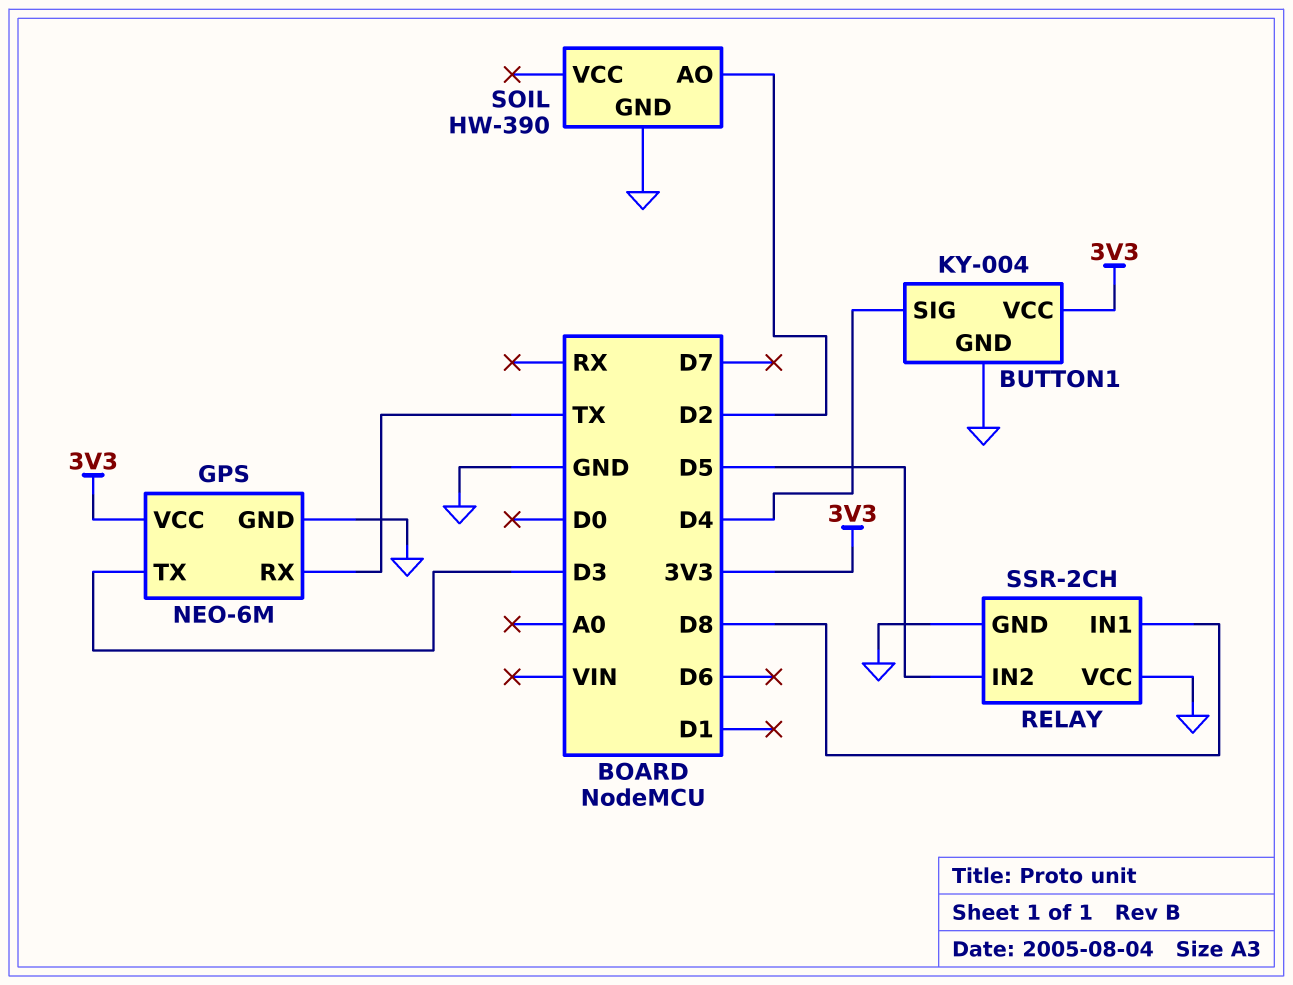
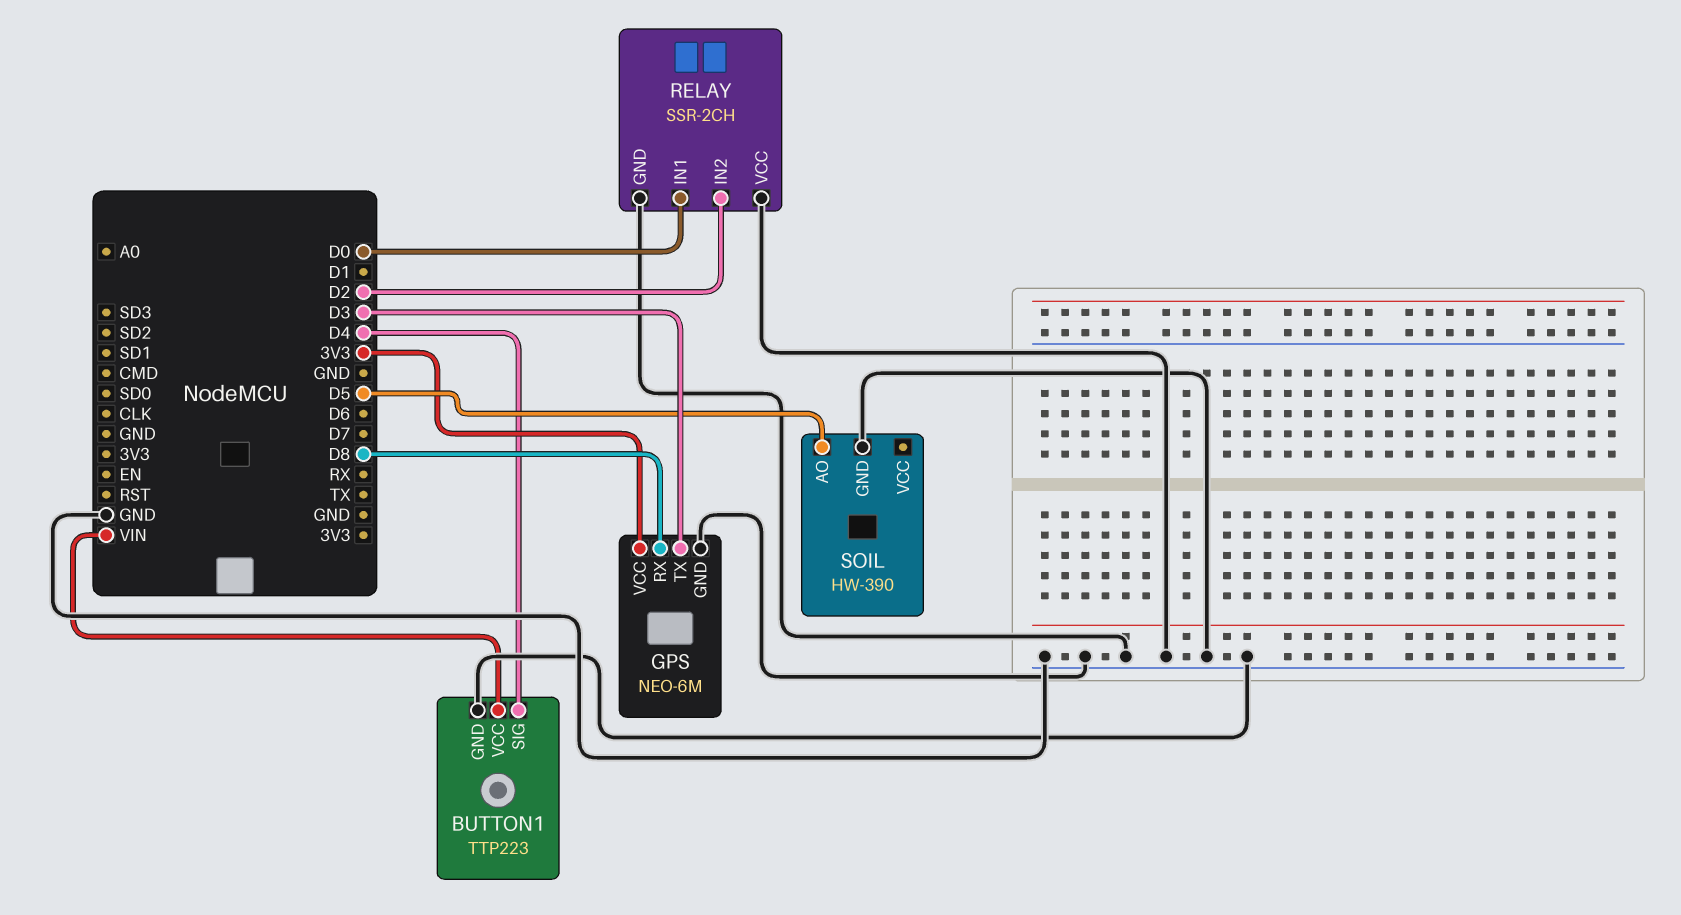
BUTTON1: KY-004 -> TTP223
BUTTON1 pin VCC: 3V3 -> VIN
GPS pin RX: TX -> D8
RELAY pin IN1: D8 -> D0
RELAY pin IN2: D5 -> D2
SOIL pin AO: D2 -> D5

